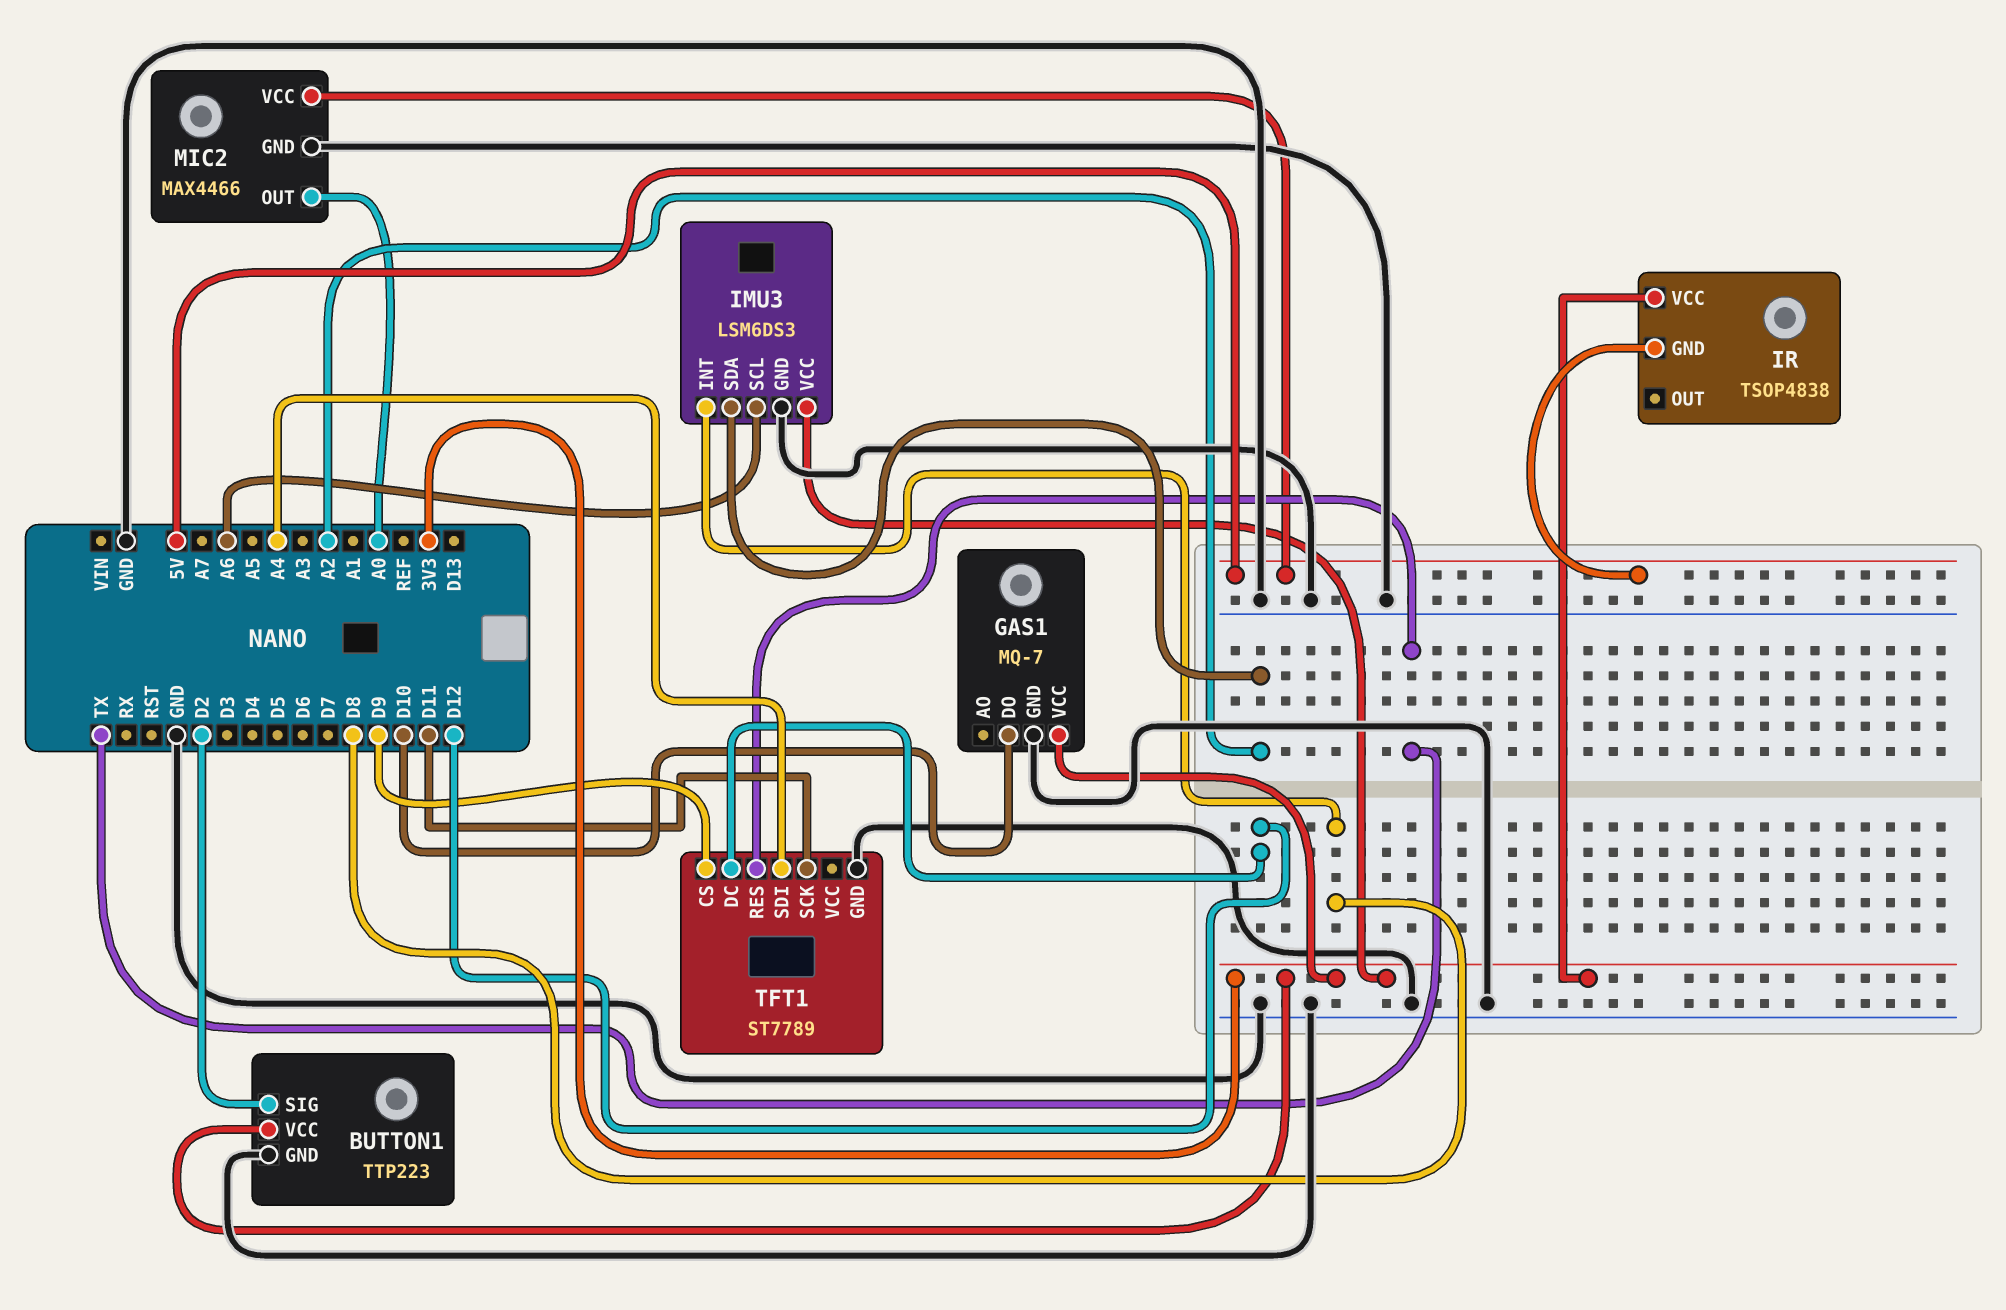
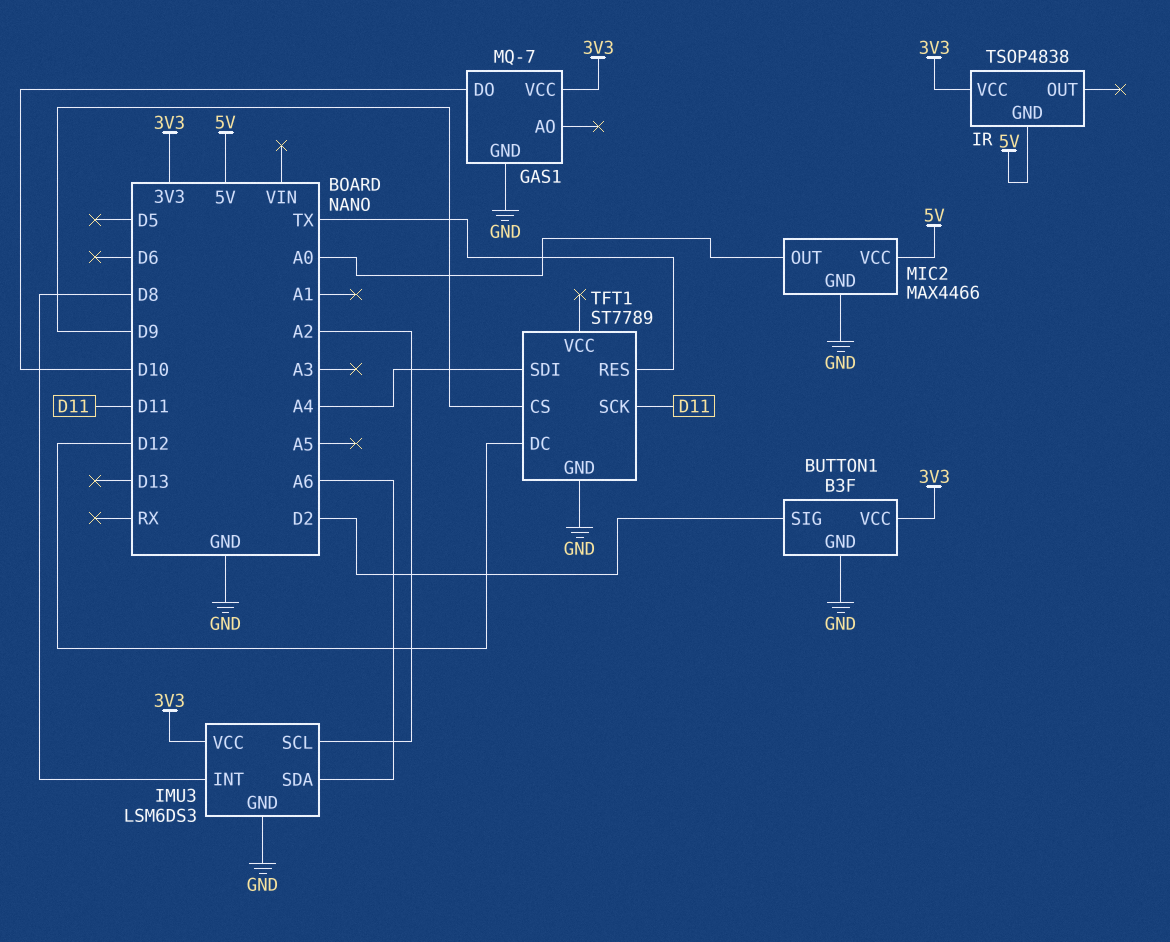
BUTTON1: TTP223 -> B3F
IMU3 pin SCL: A6 -> A2
IMU3 pin SDA: A2 -> A6

